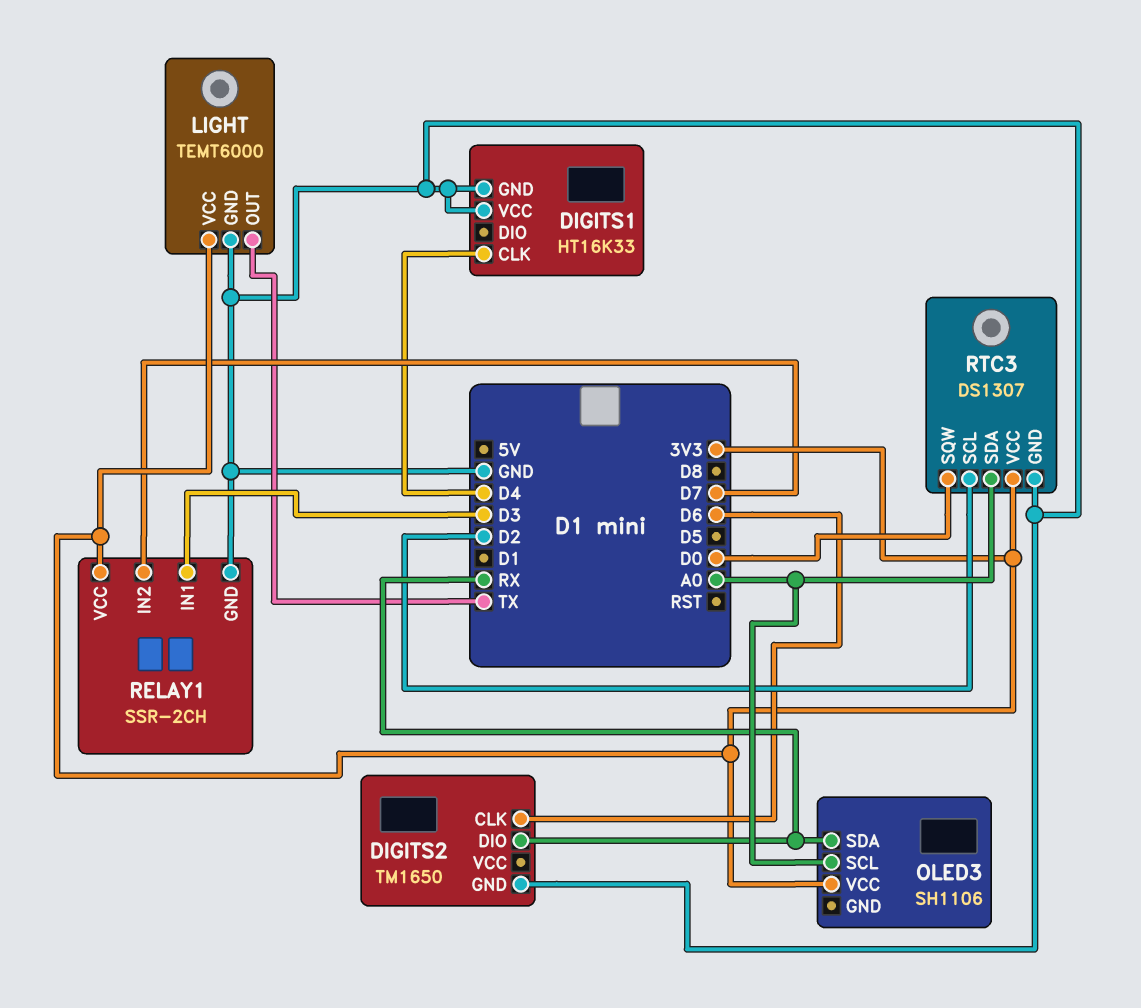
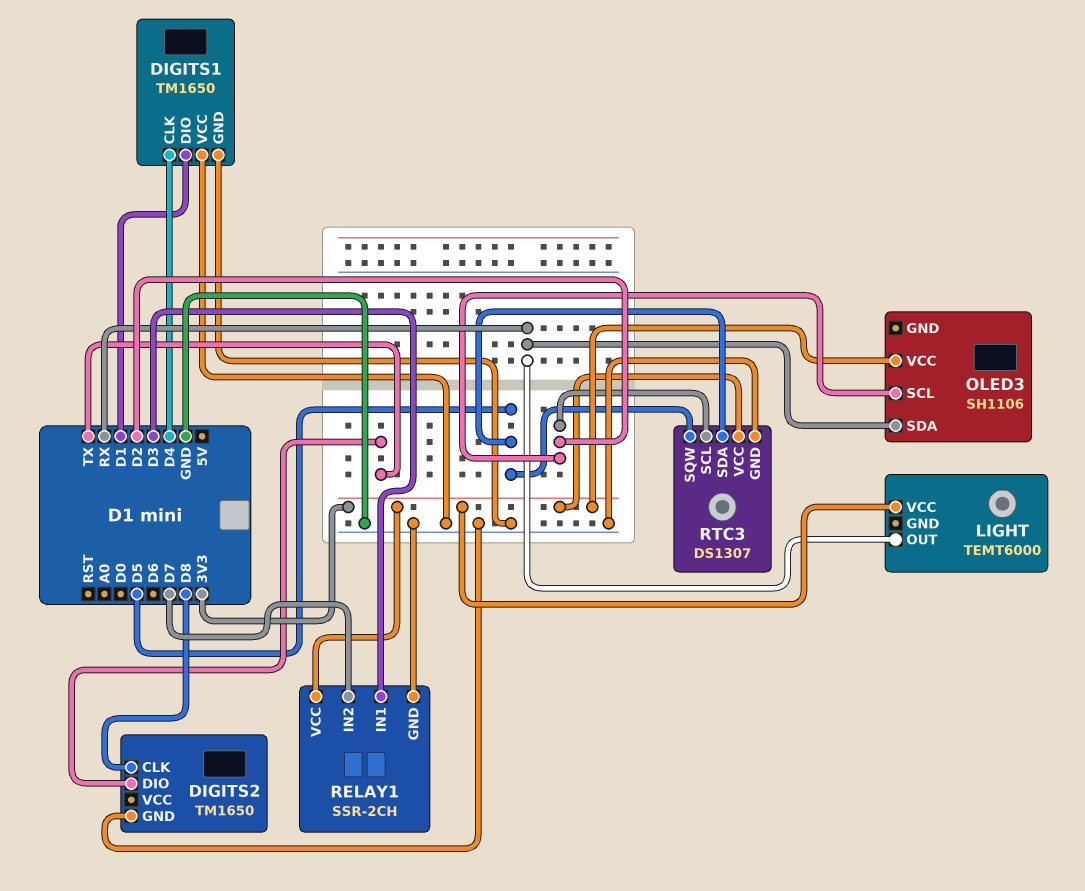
DIGITS1: HT16K33 -> TM1650
DIGITS1 pin DIO: none -> D1
DIGITS2 pin CLK: D6 -> D8
DIGITS2 pin DIO: RX -> TX
LIGHT pin GND: GND -> none
LIGHT pin OUT: TX -> RX
OLED3 pin SCL: A0 -> D2
RTC3 pin SDA: A0 -> D5
RTC3 pin SQW: D0 -> D5

